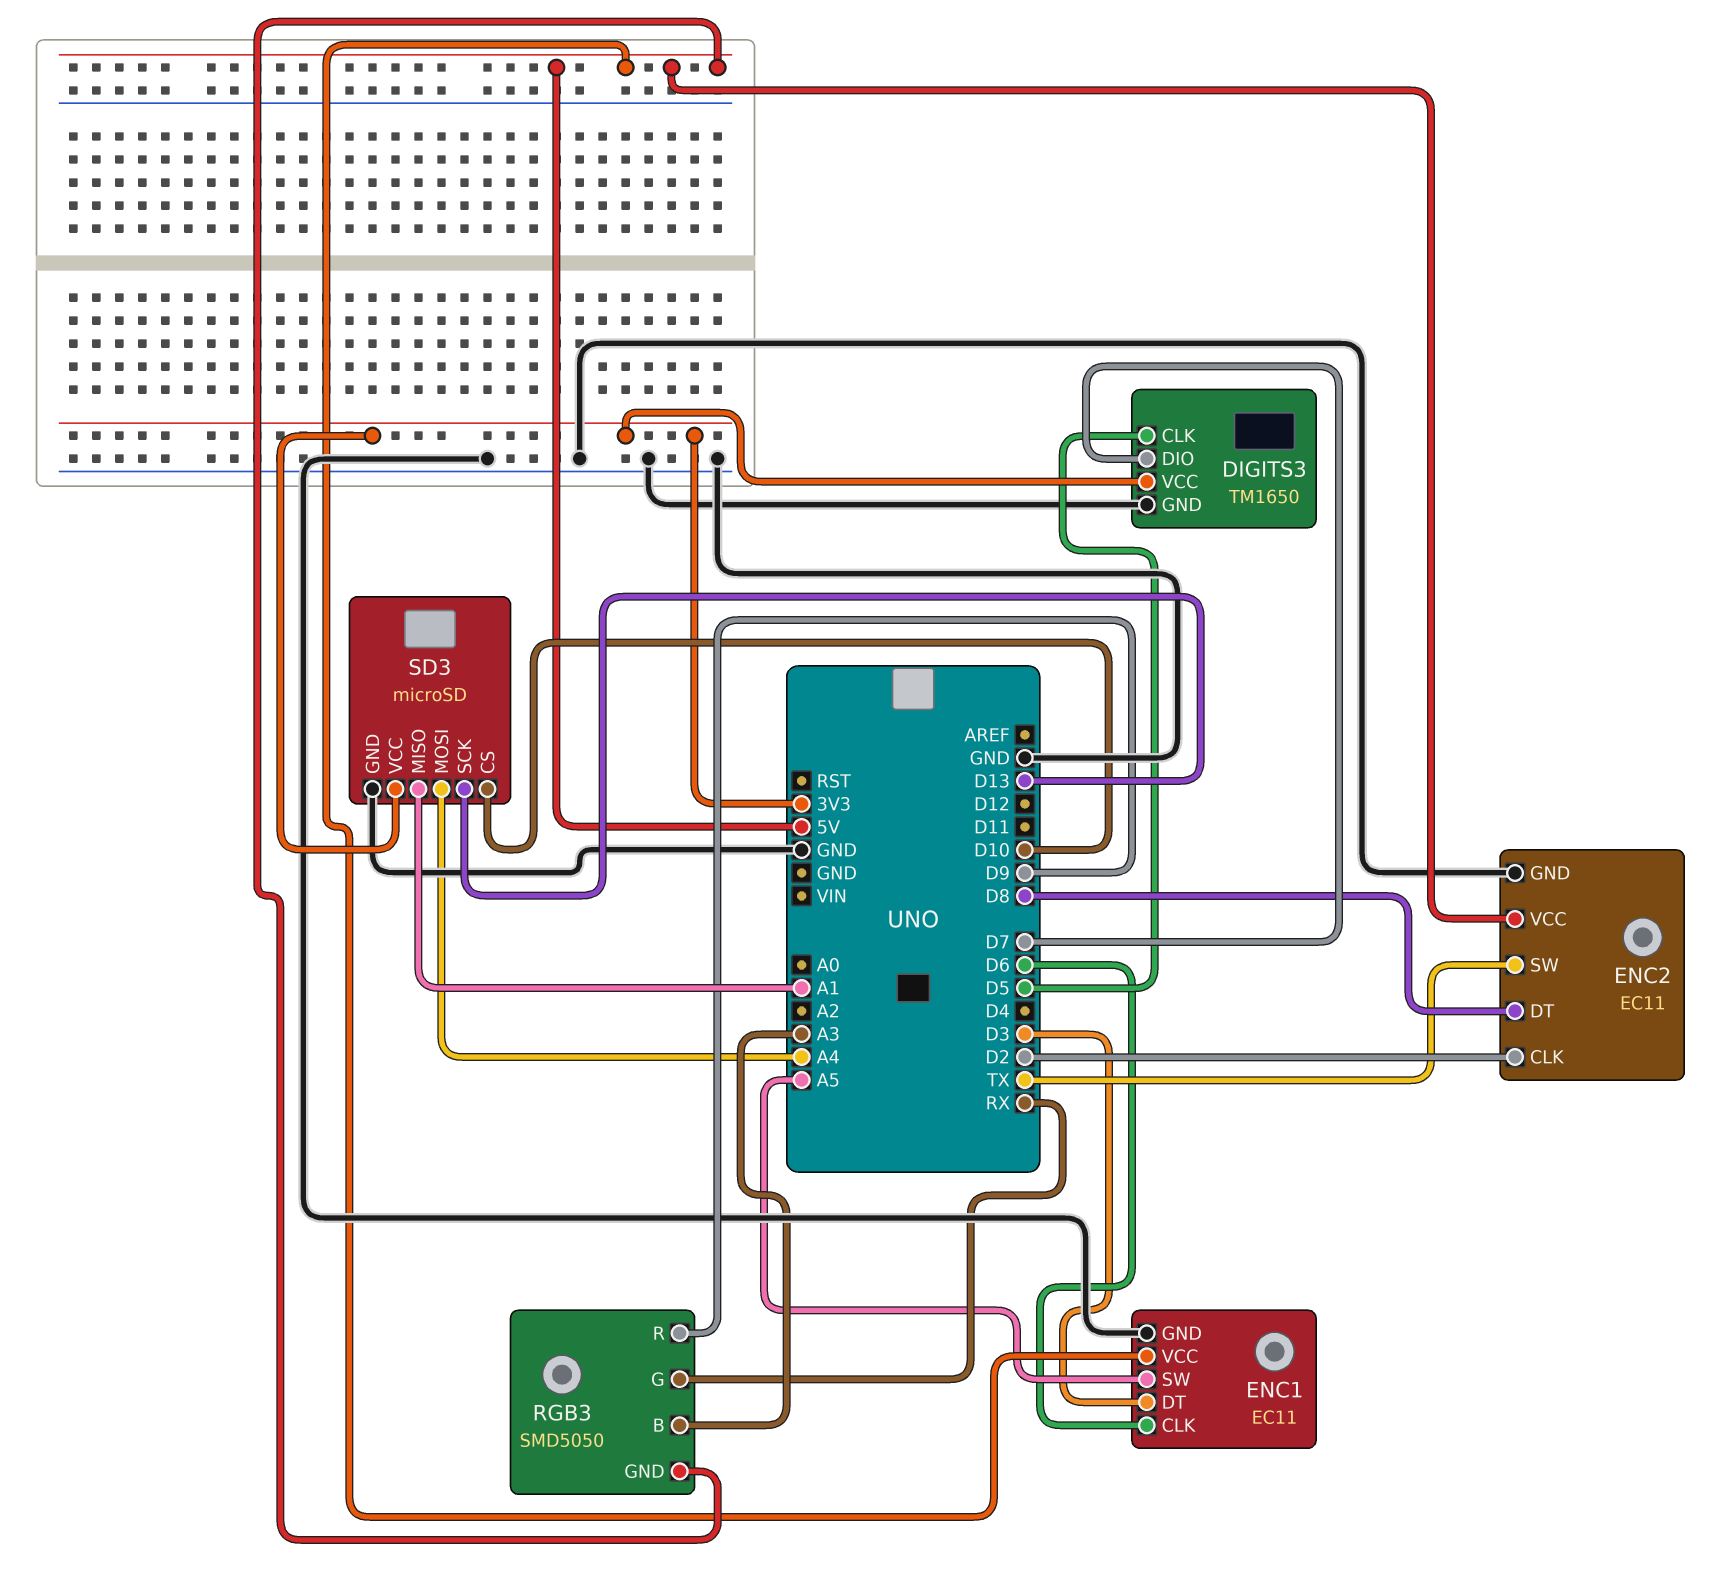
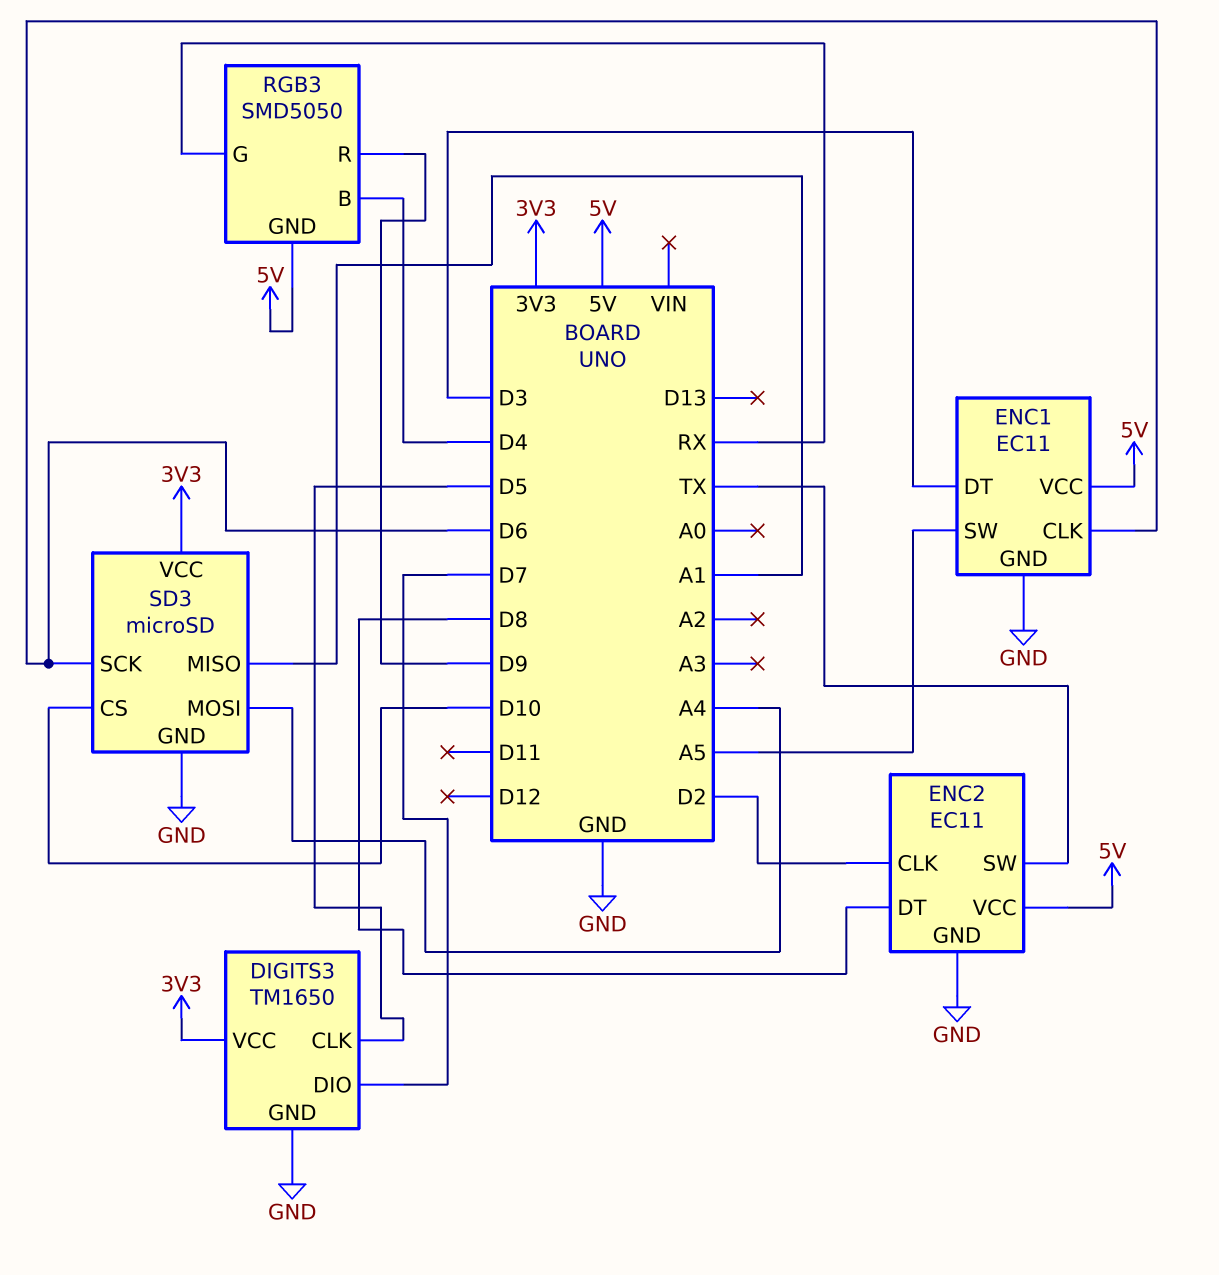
RGB3 pin B: A3 -> D4
SD3 pin SCK: D13 -> D6

